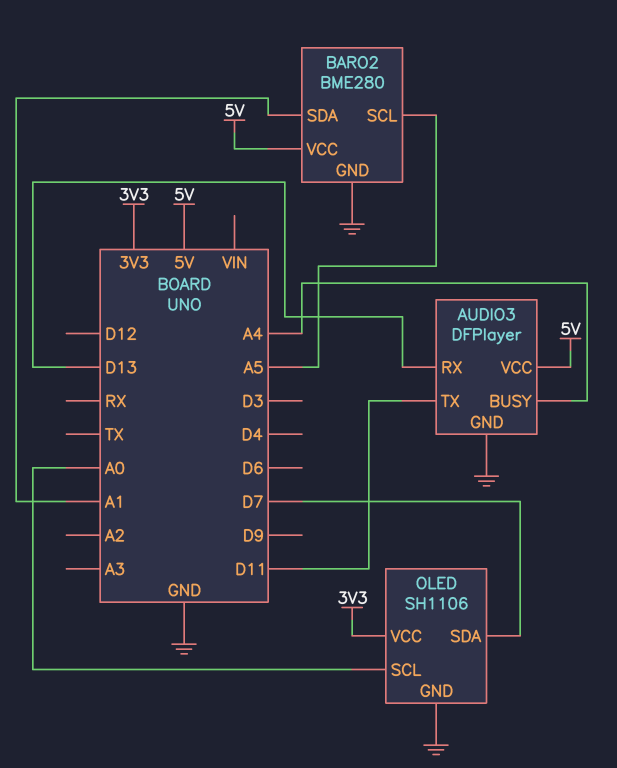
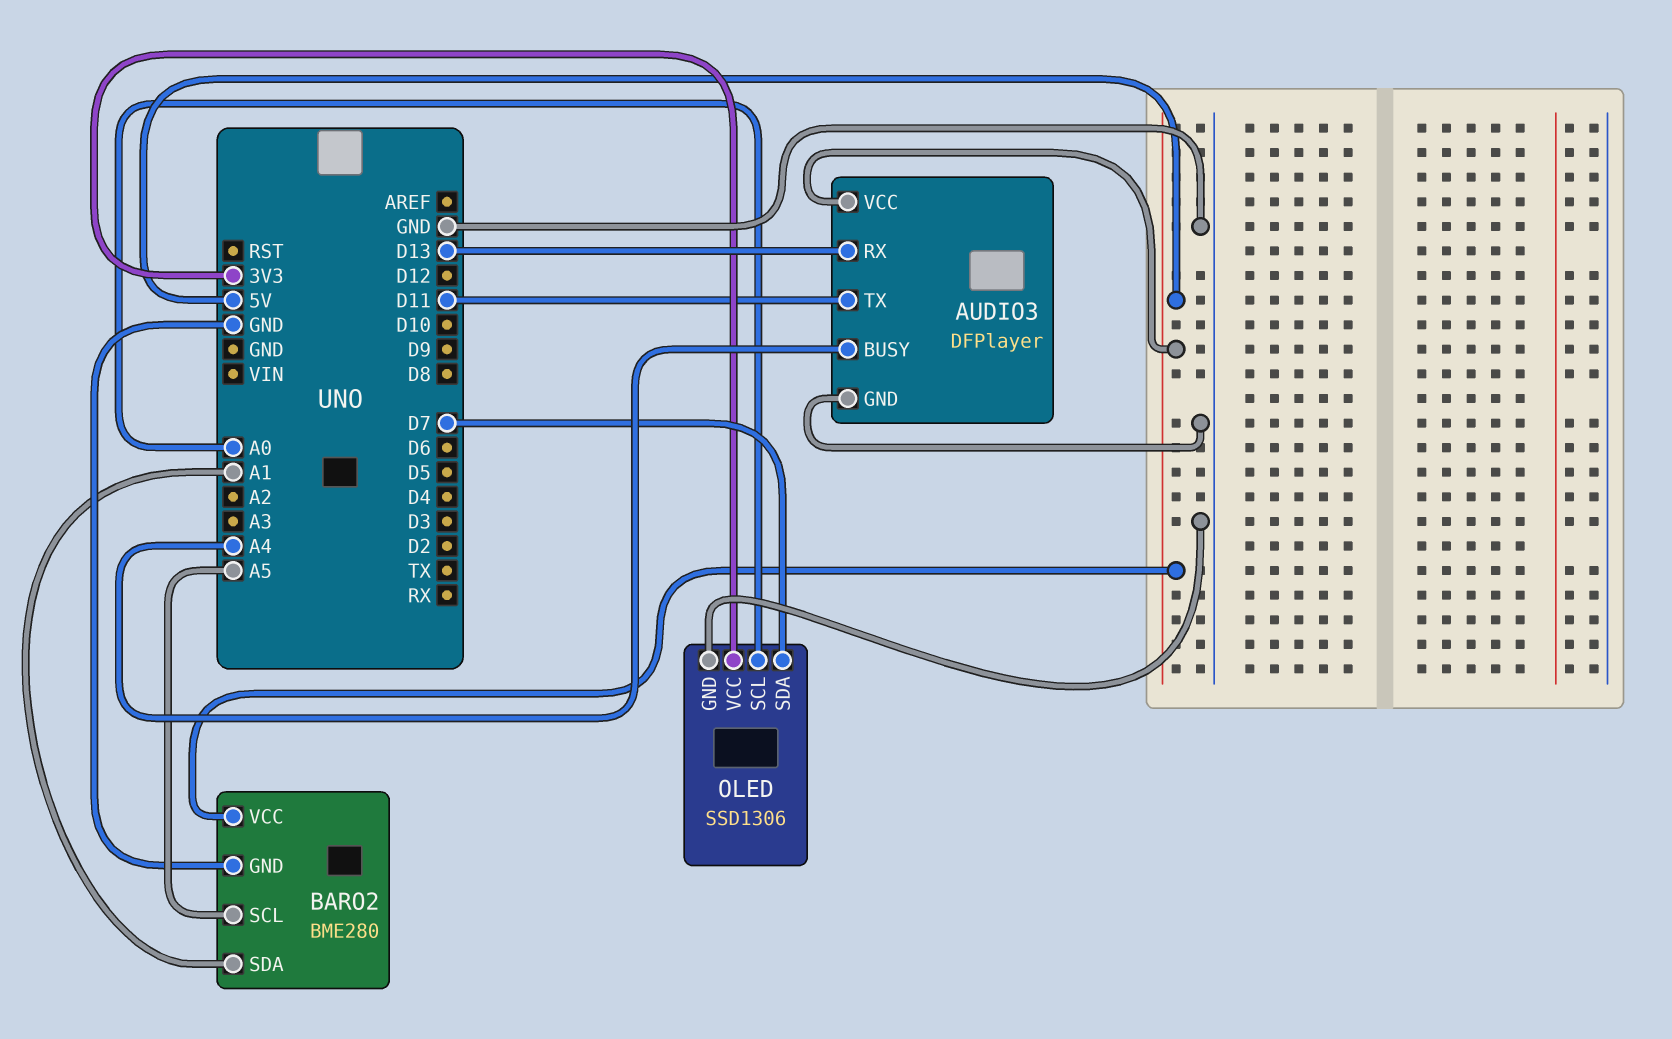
OLED: SH1106 -> SSD1306

